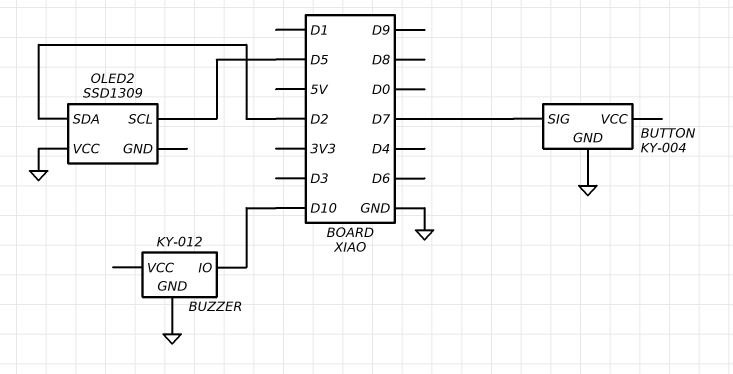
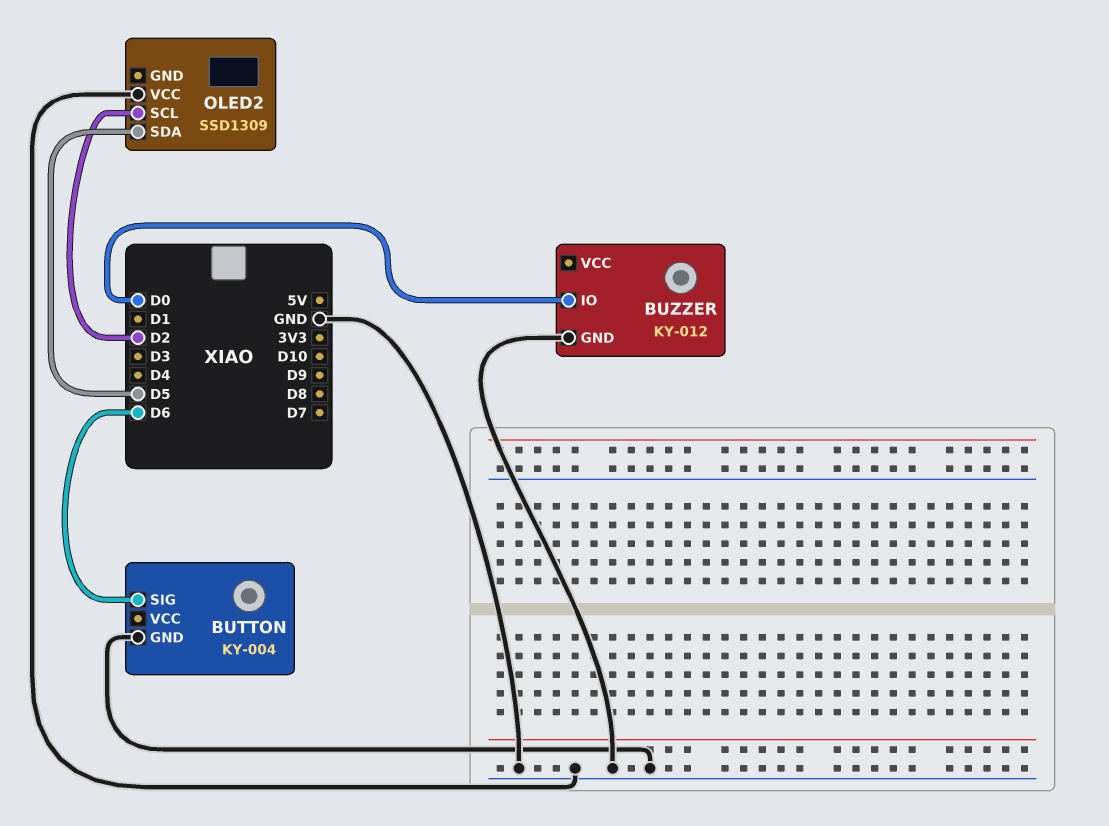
BUTTON pin SIG: D7 -> D6
BUZZER pin IO: D10 -> D0
OLED2 pin SCL: D5 -> D2
OLED2 pin SDA: D2 -> D5

